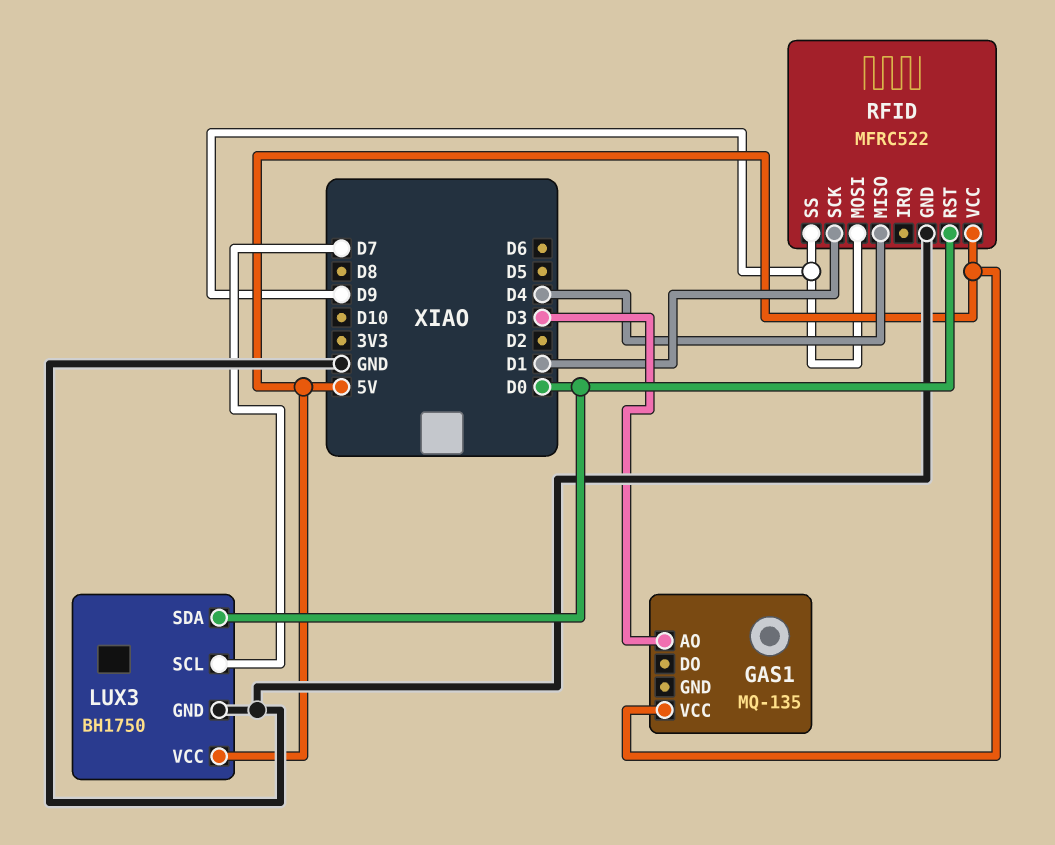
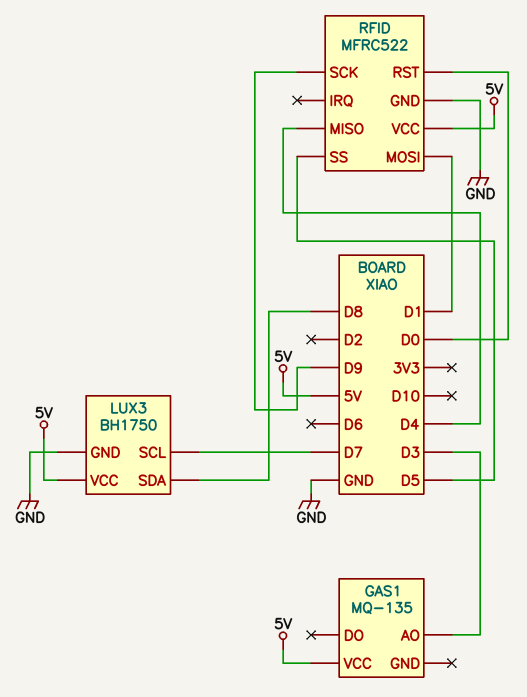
LUX3 pin SDA: D0 -> D8
RFID pin MOSI: D9 -> D1
RFID pin SCK: D1 -> D9
RFID pin SS: D9 -> D5

